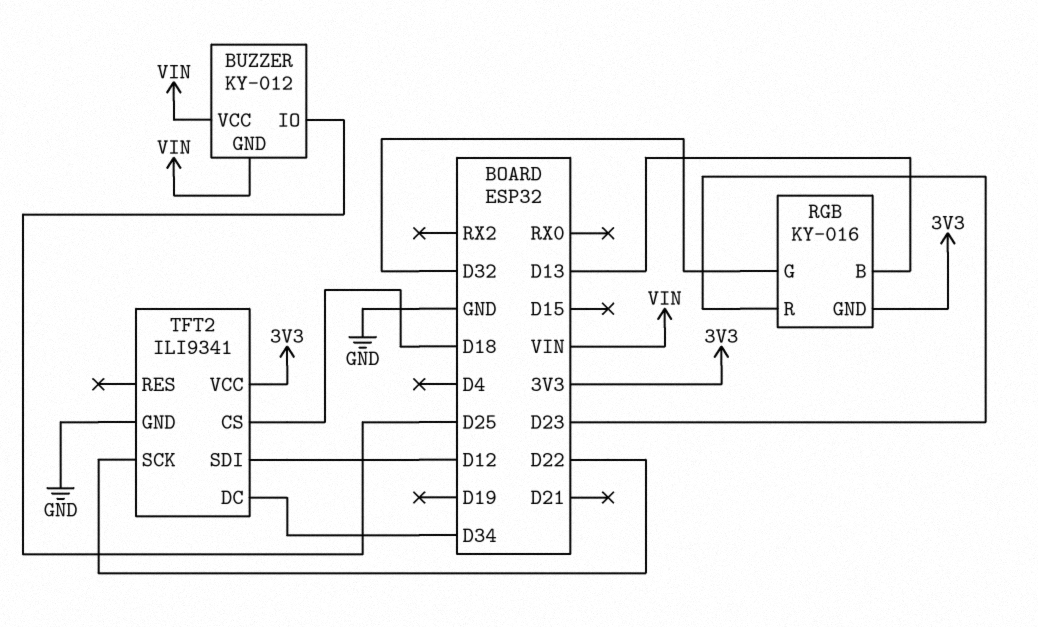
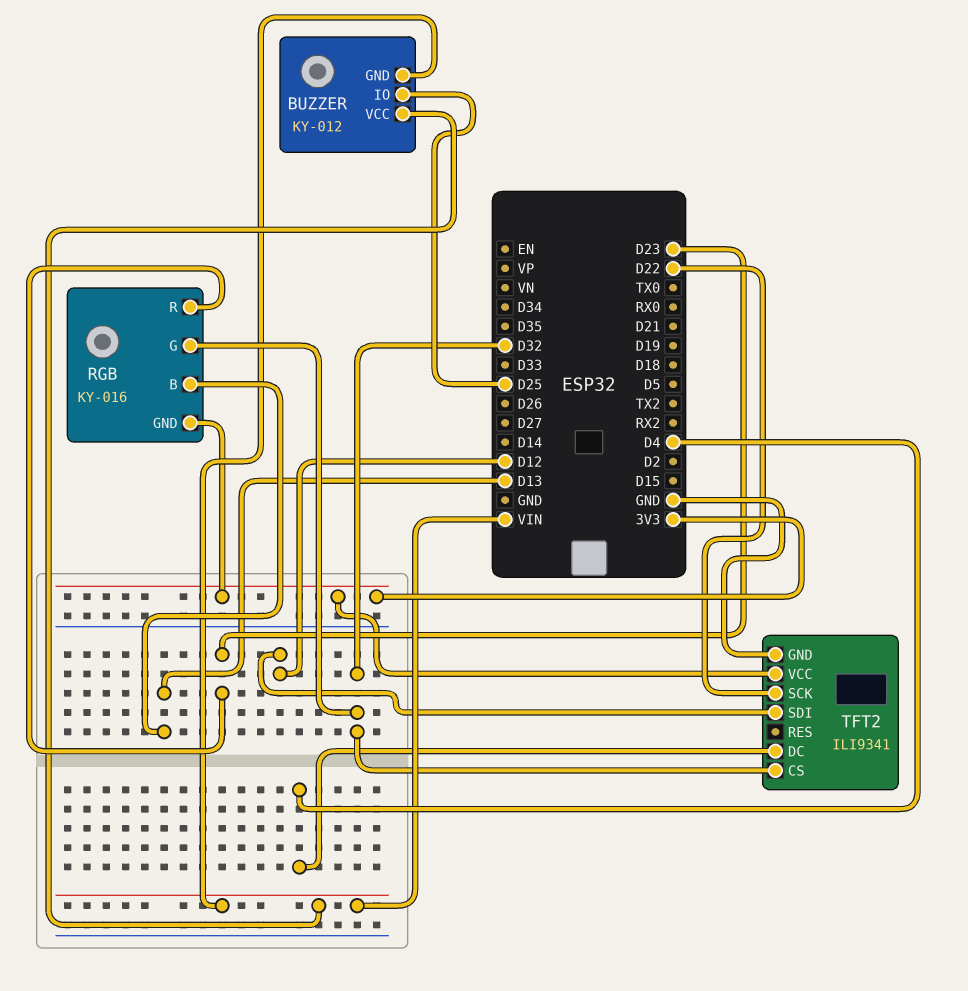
TFT2 pin CS: D18 -> D32
TFT2 pin DC: D34 -> D4

